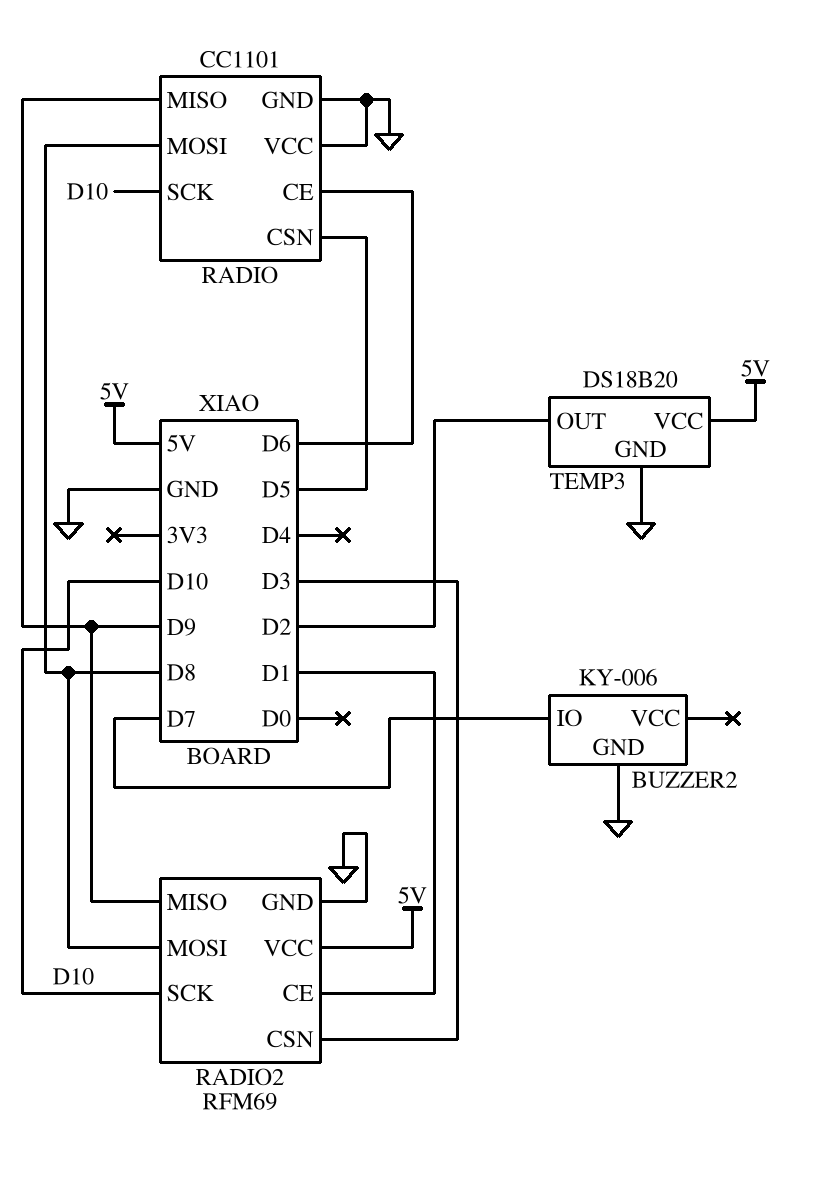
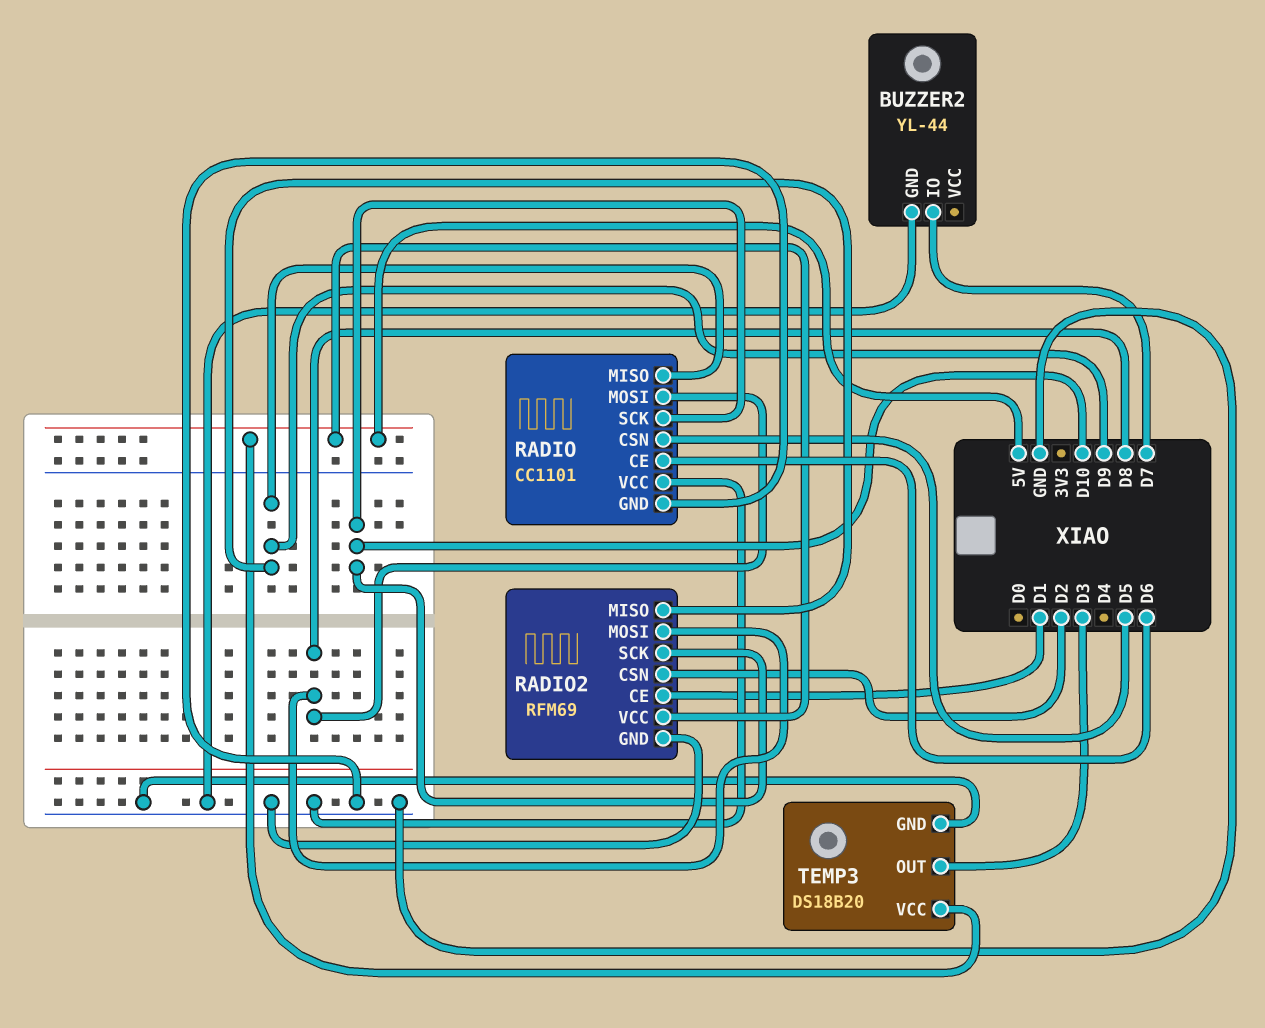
BUZZER2: KY-006 -> YL-44
RADIO2 pin CSN: D3 -> D2
TEMP3 pin OUT: D2 -> D3

